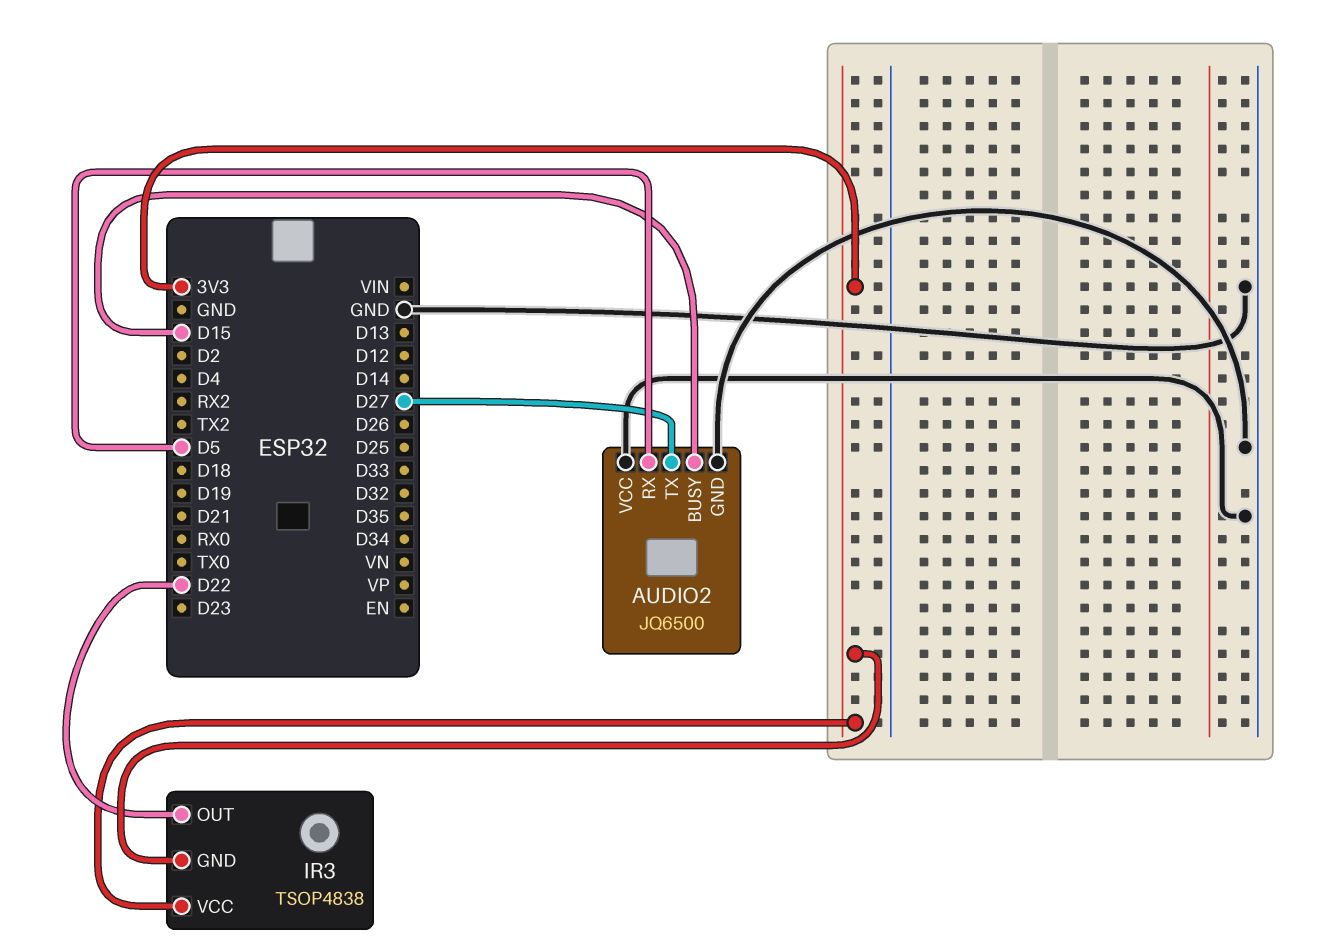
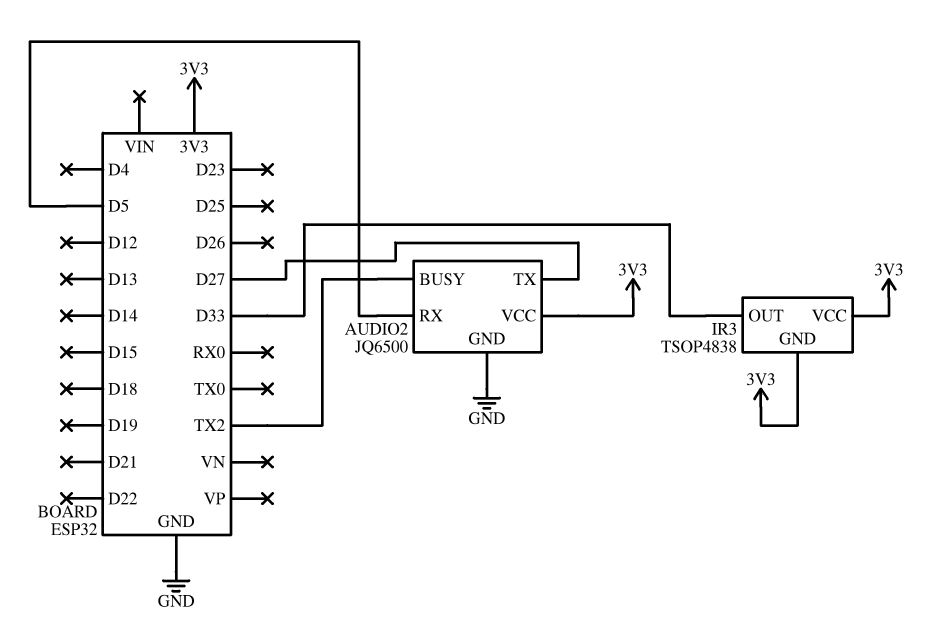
AUDIO2 pin BUSY: D15 -> TX2
AUDIO2 pin VCC: GND -> 3V3
IR3 pin OUT: D22 -> D33

